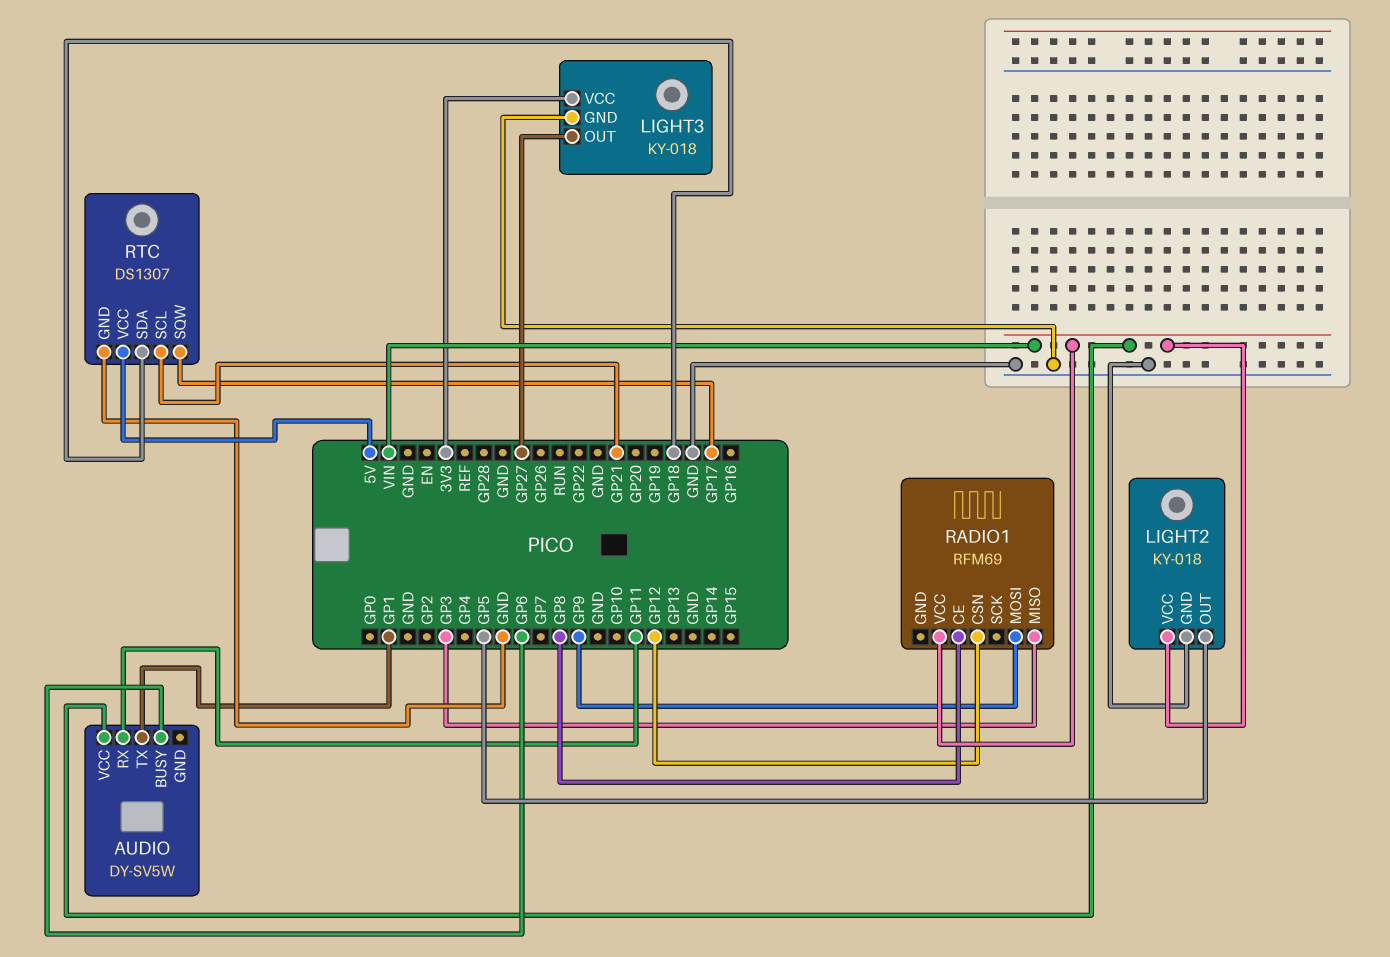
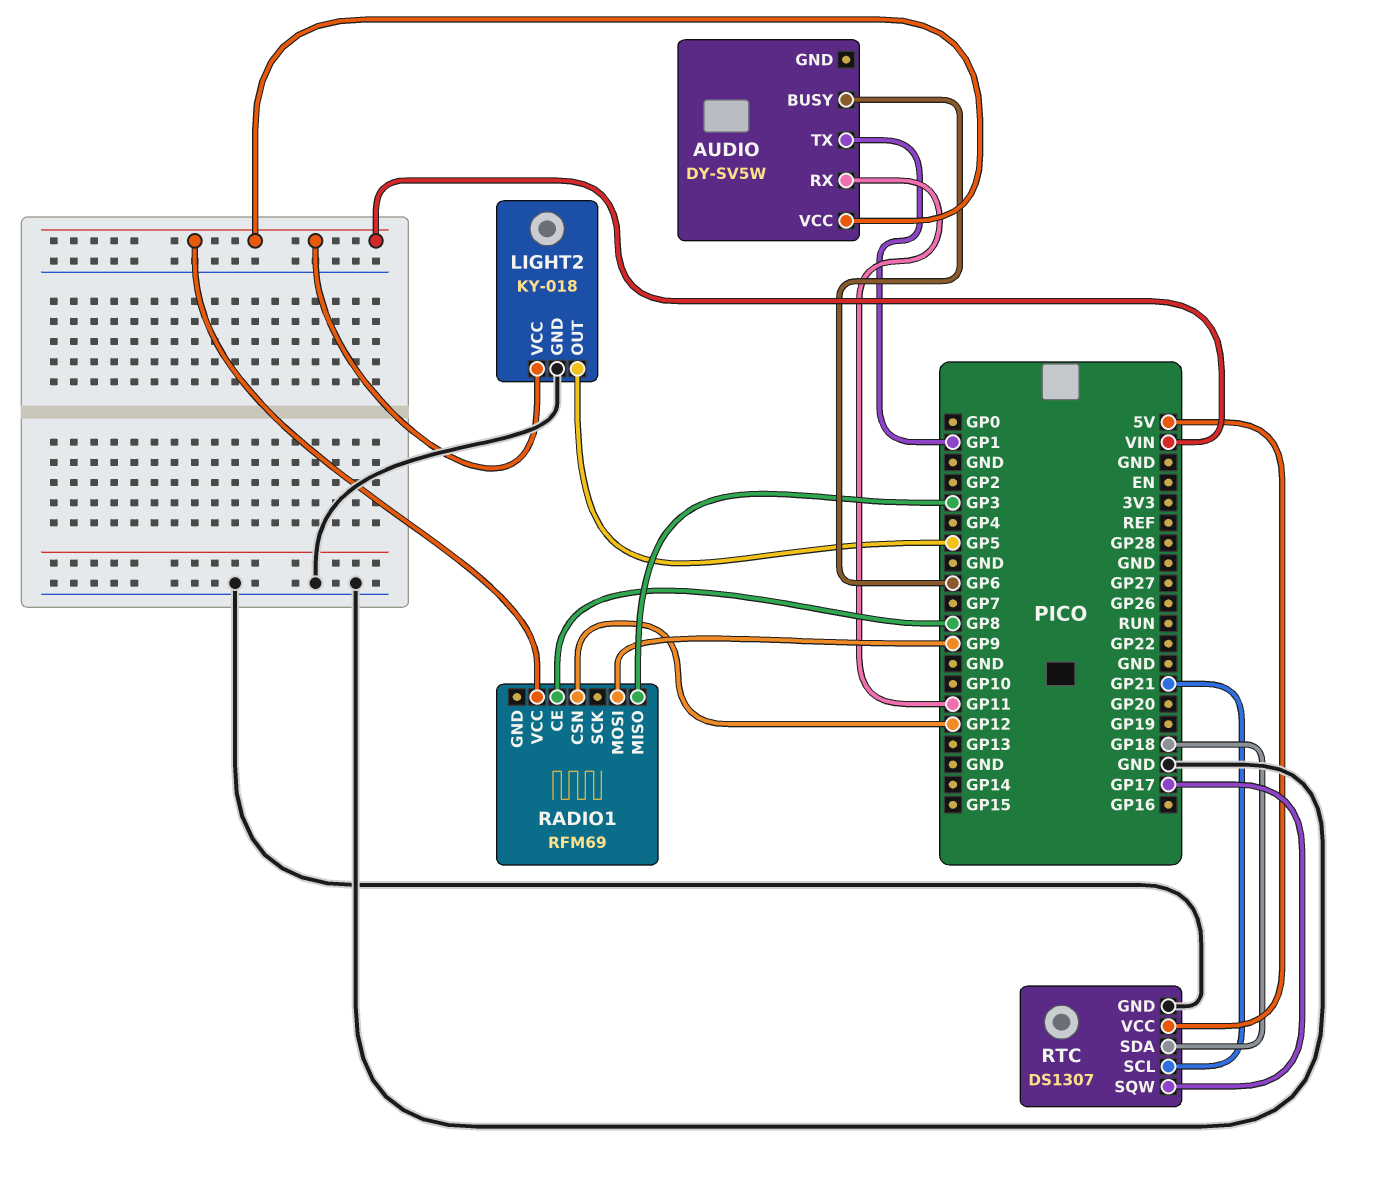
LIGHT3: KY-018 -> none
LIGHT3 pin GND: GND -> none
LIGHT3 pin OUT: GP27 -> none
LIGHT3 pin VCC: 3V3 -> none

